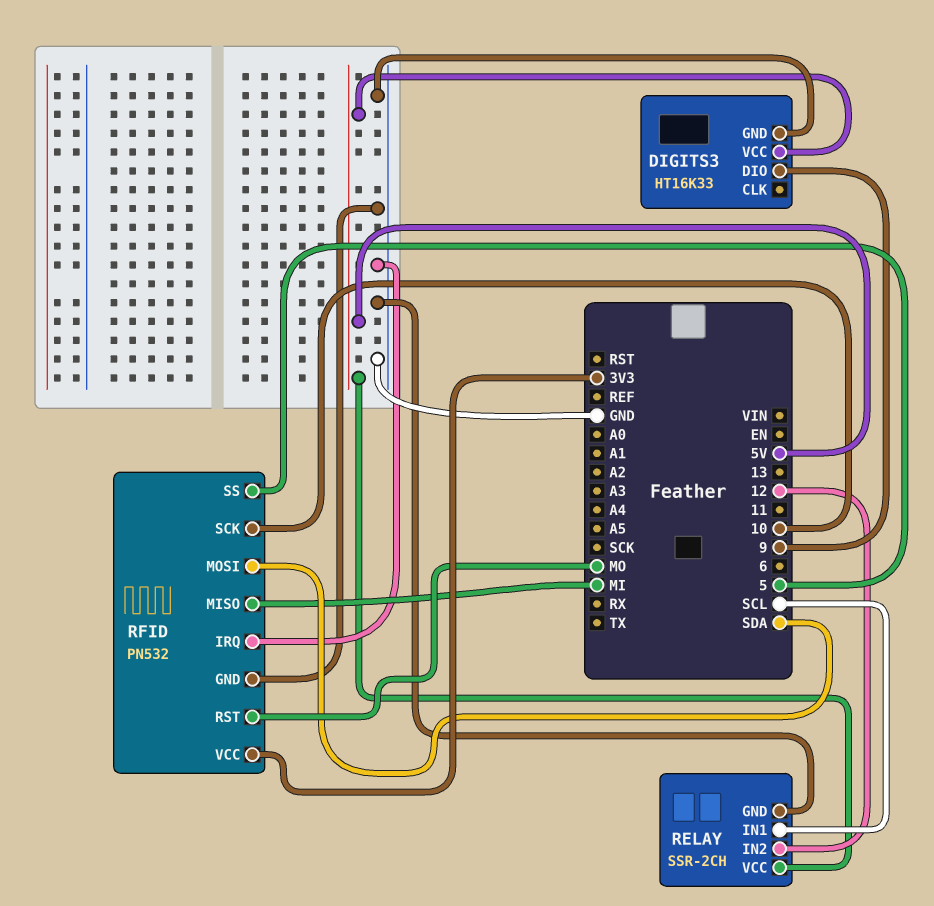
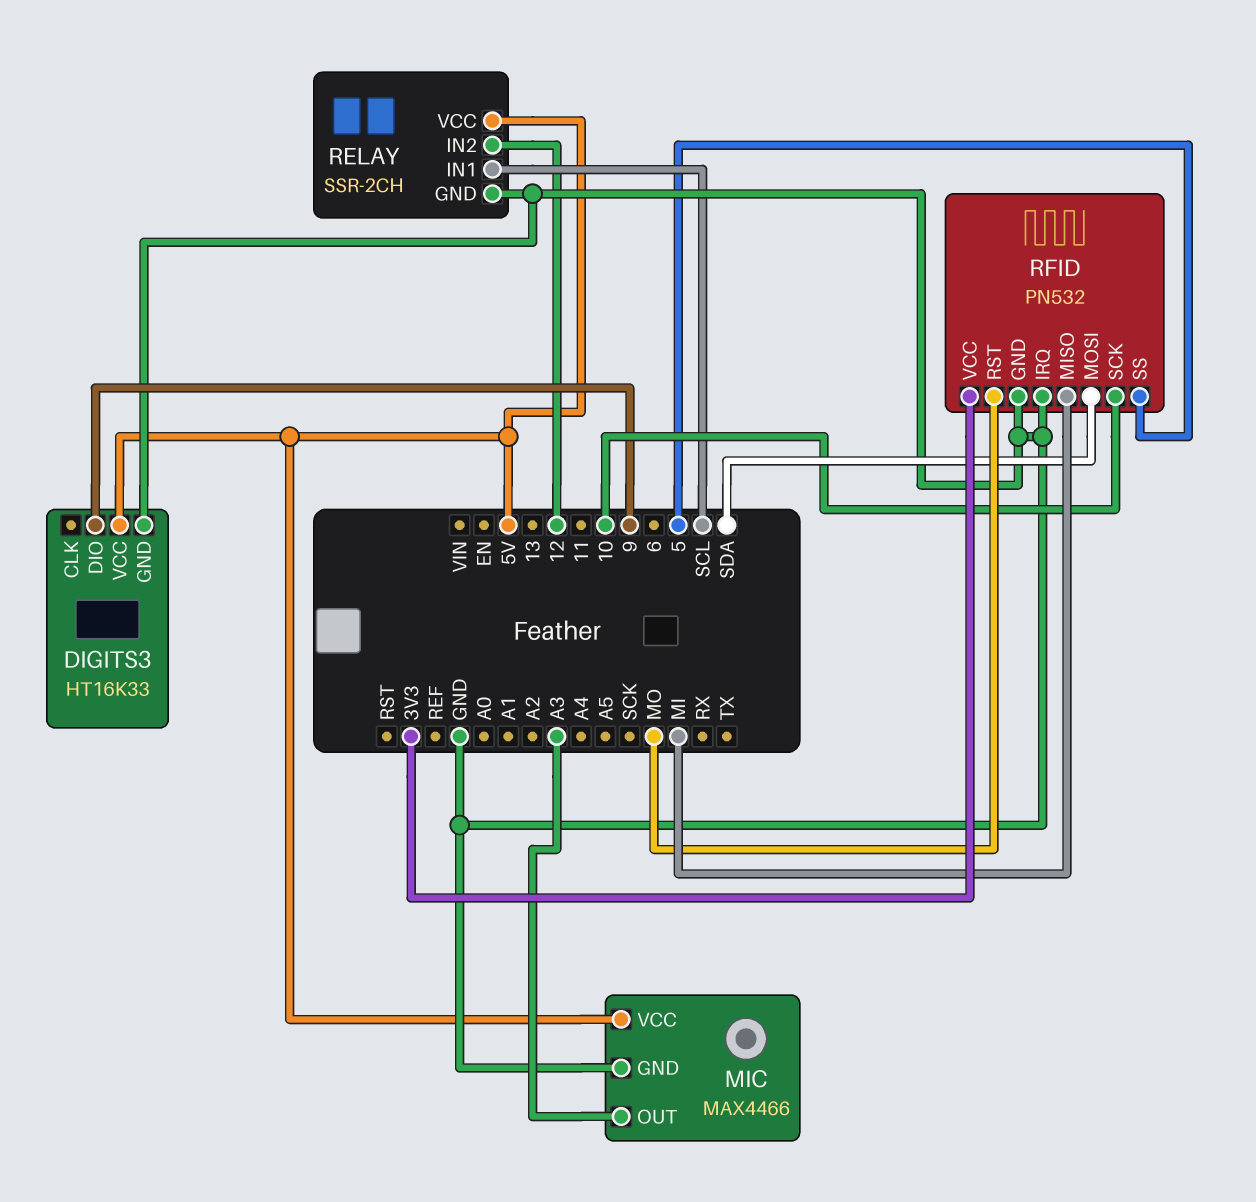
MIC: none -> MAX4466
MIC pin GND: none -> GND
MIC pin OUT: none -> A3
MIC pin VCC: none -> 5V

